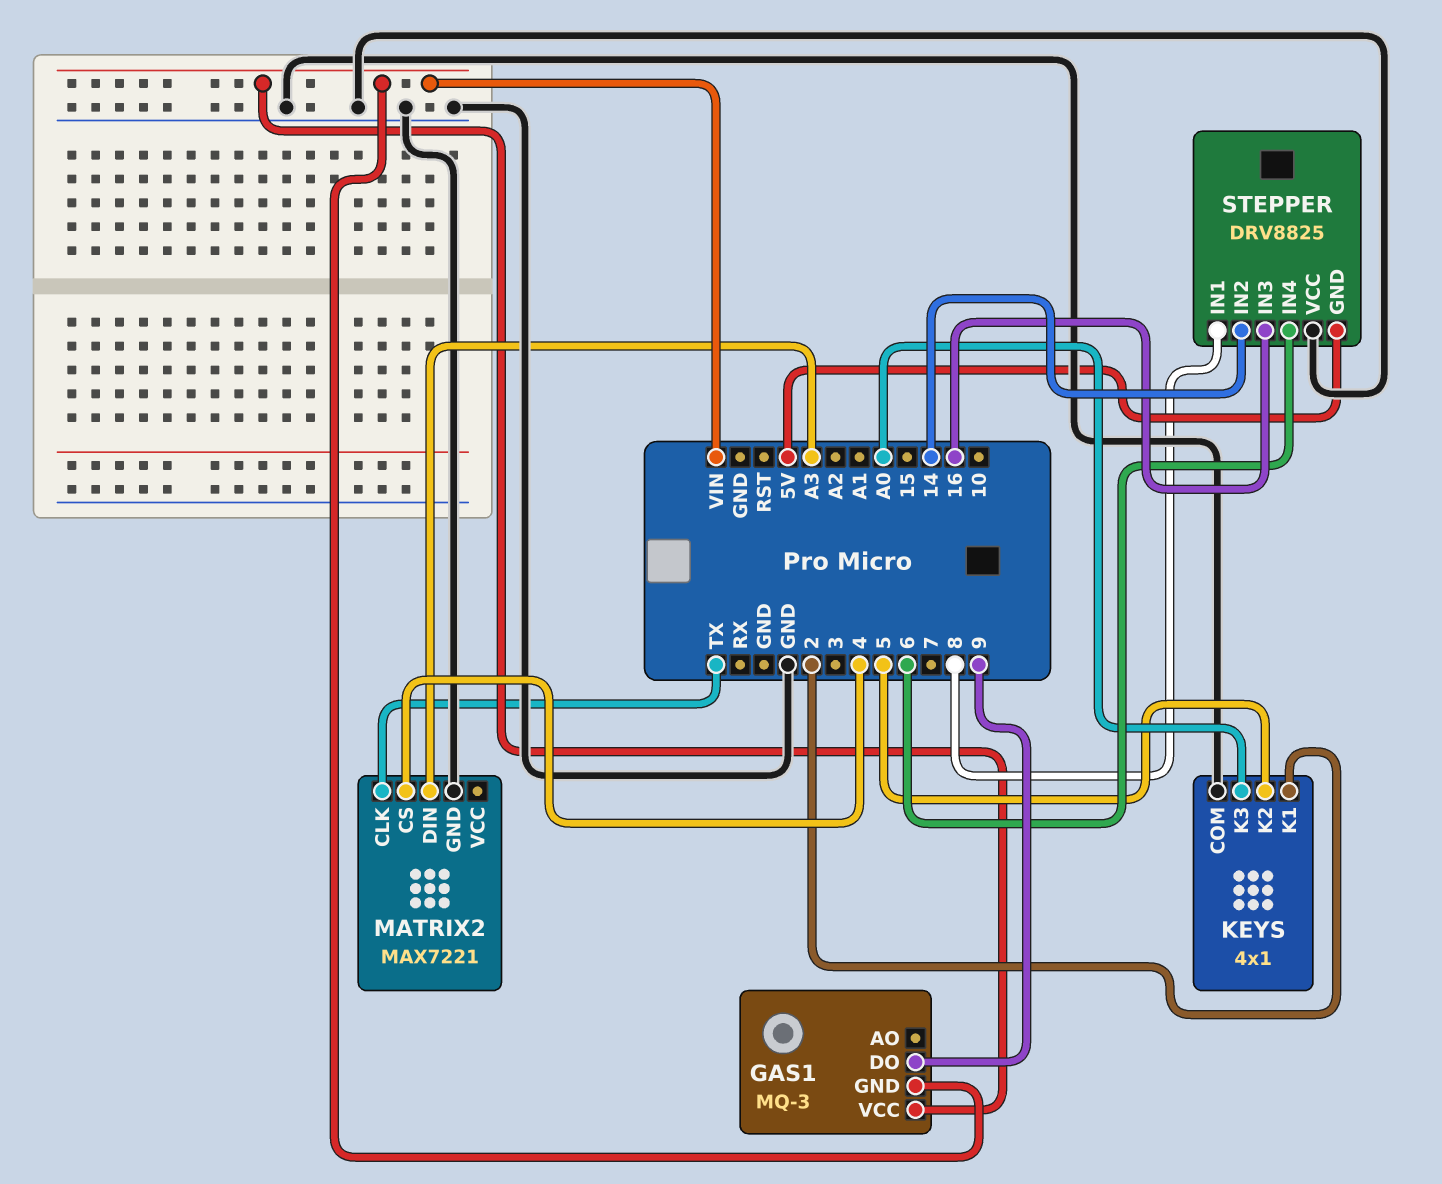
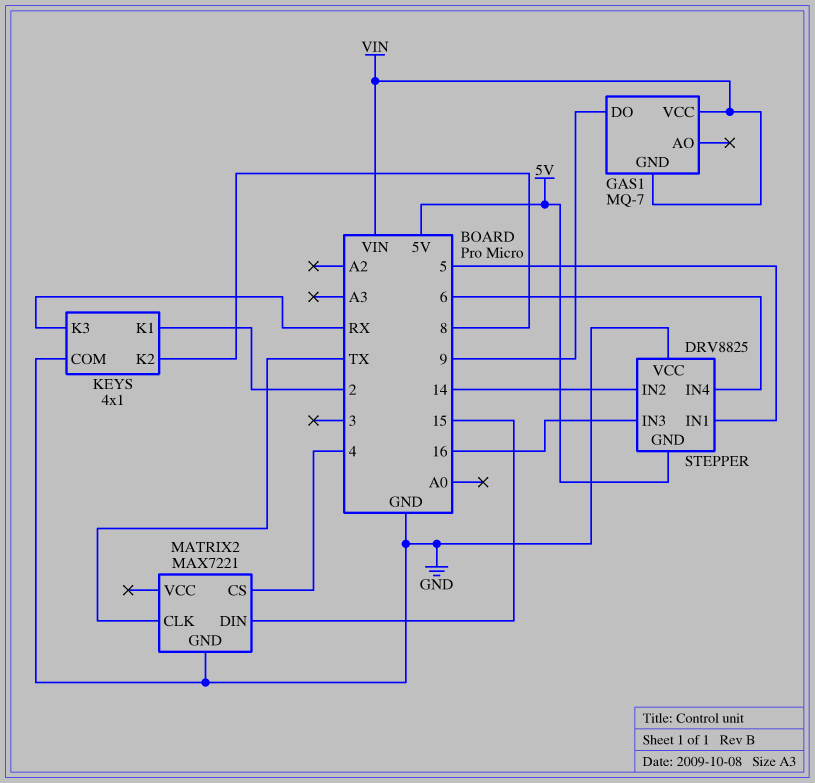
GAS1: MQ-3 -> MQ-7
KEYS pin K2: 5 -> 8
KEYS pin K3: A0 -> RX
MATRIX2 pin DIN: A3 -> 15
STEPPER pin IN1: 8 -> 5

